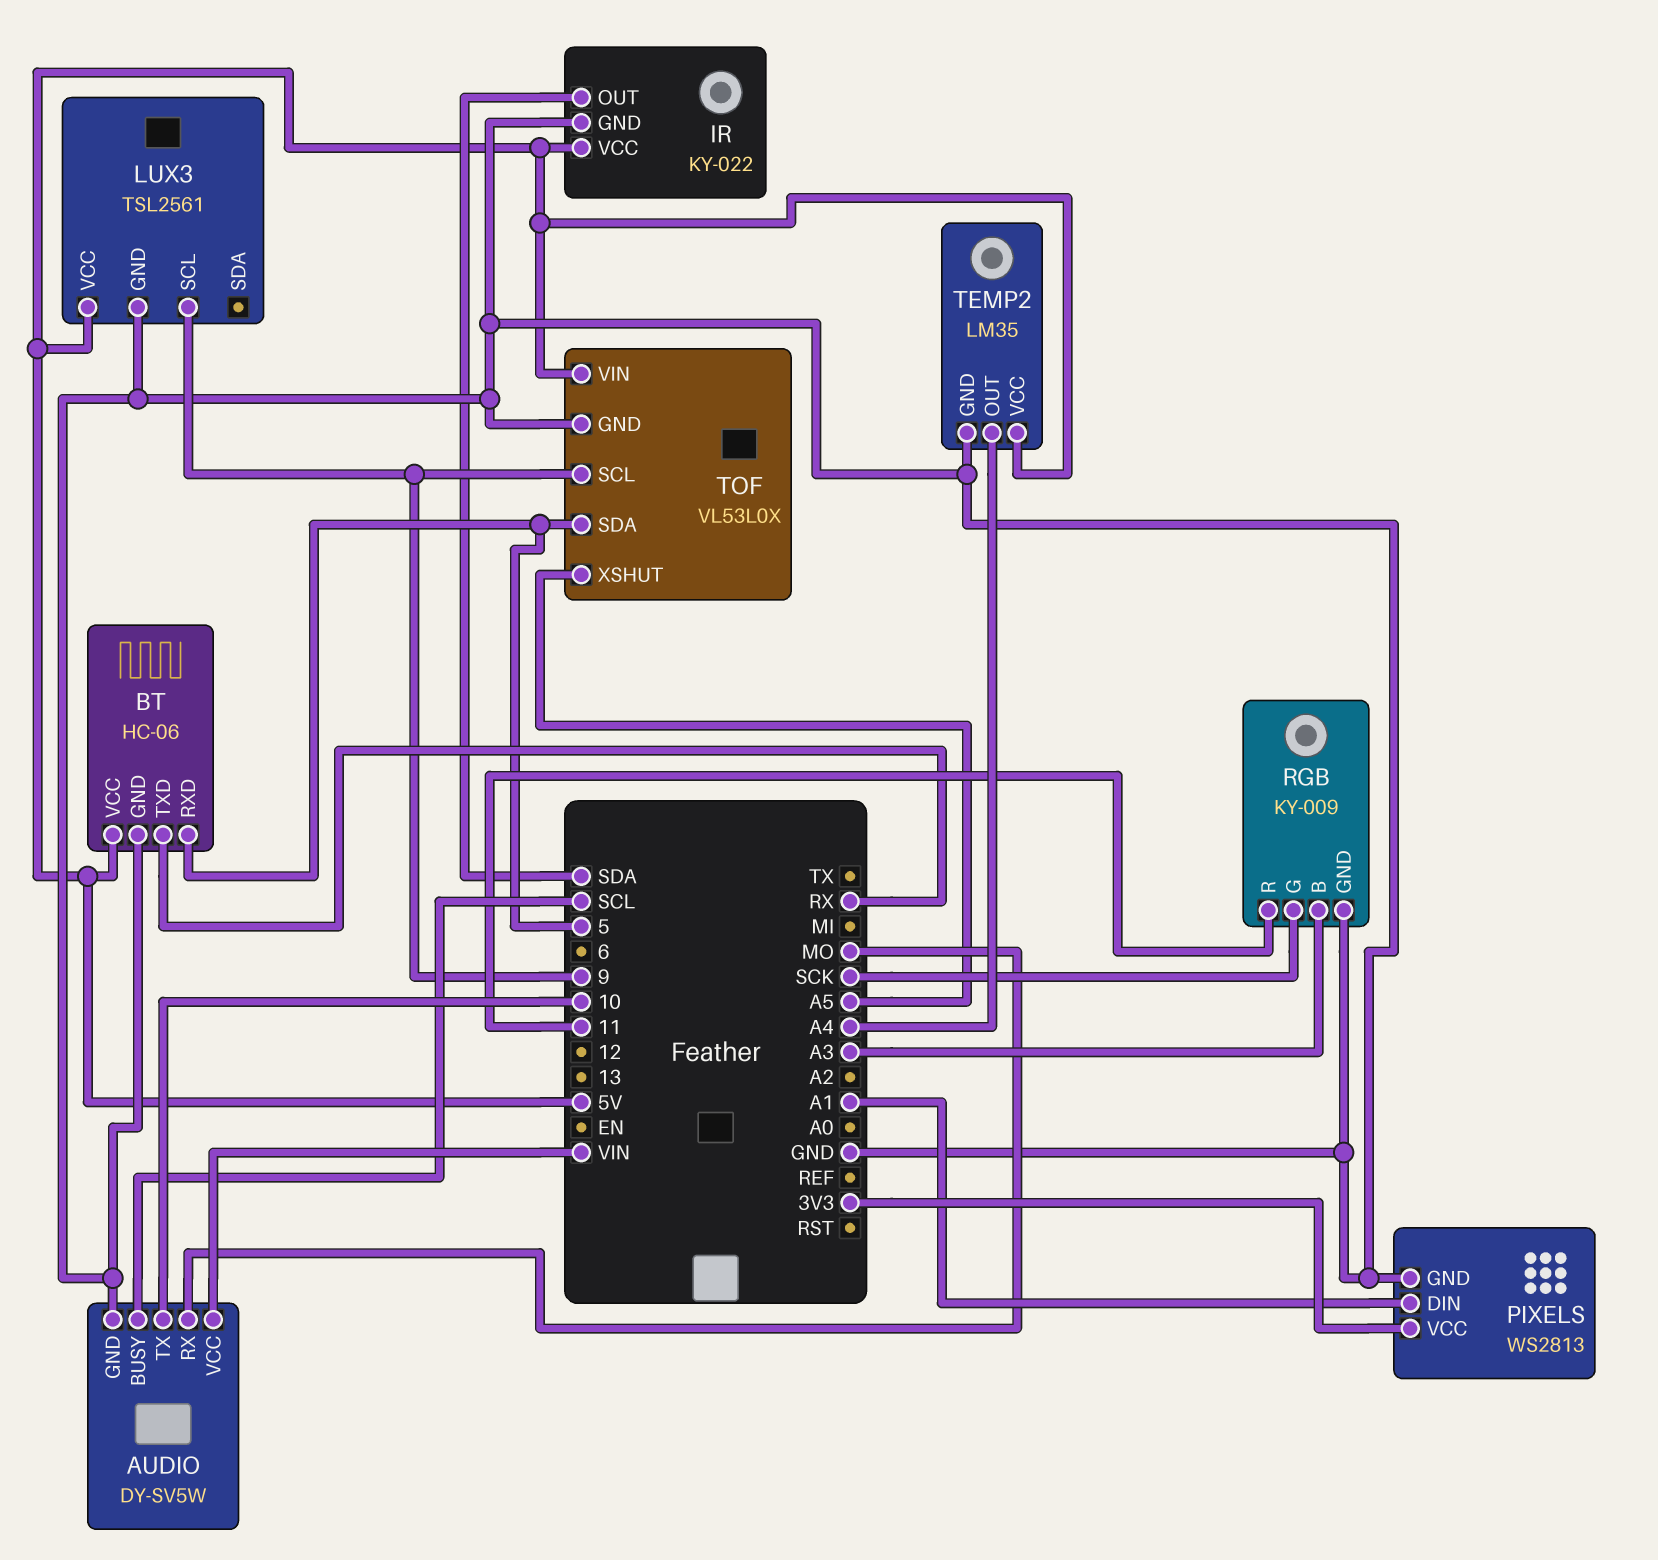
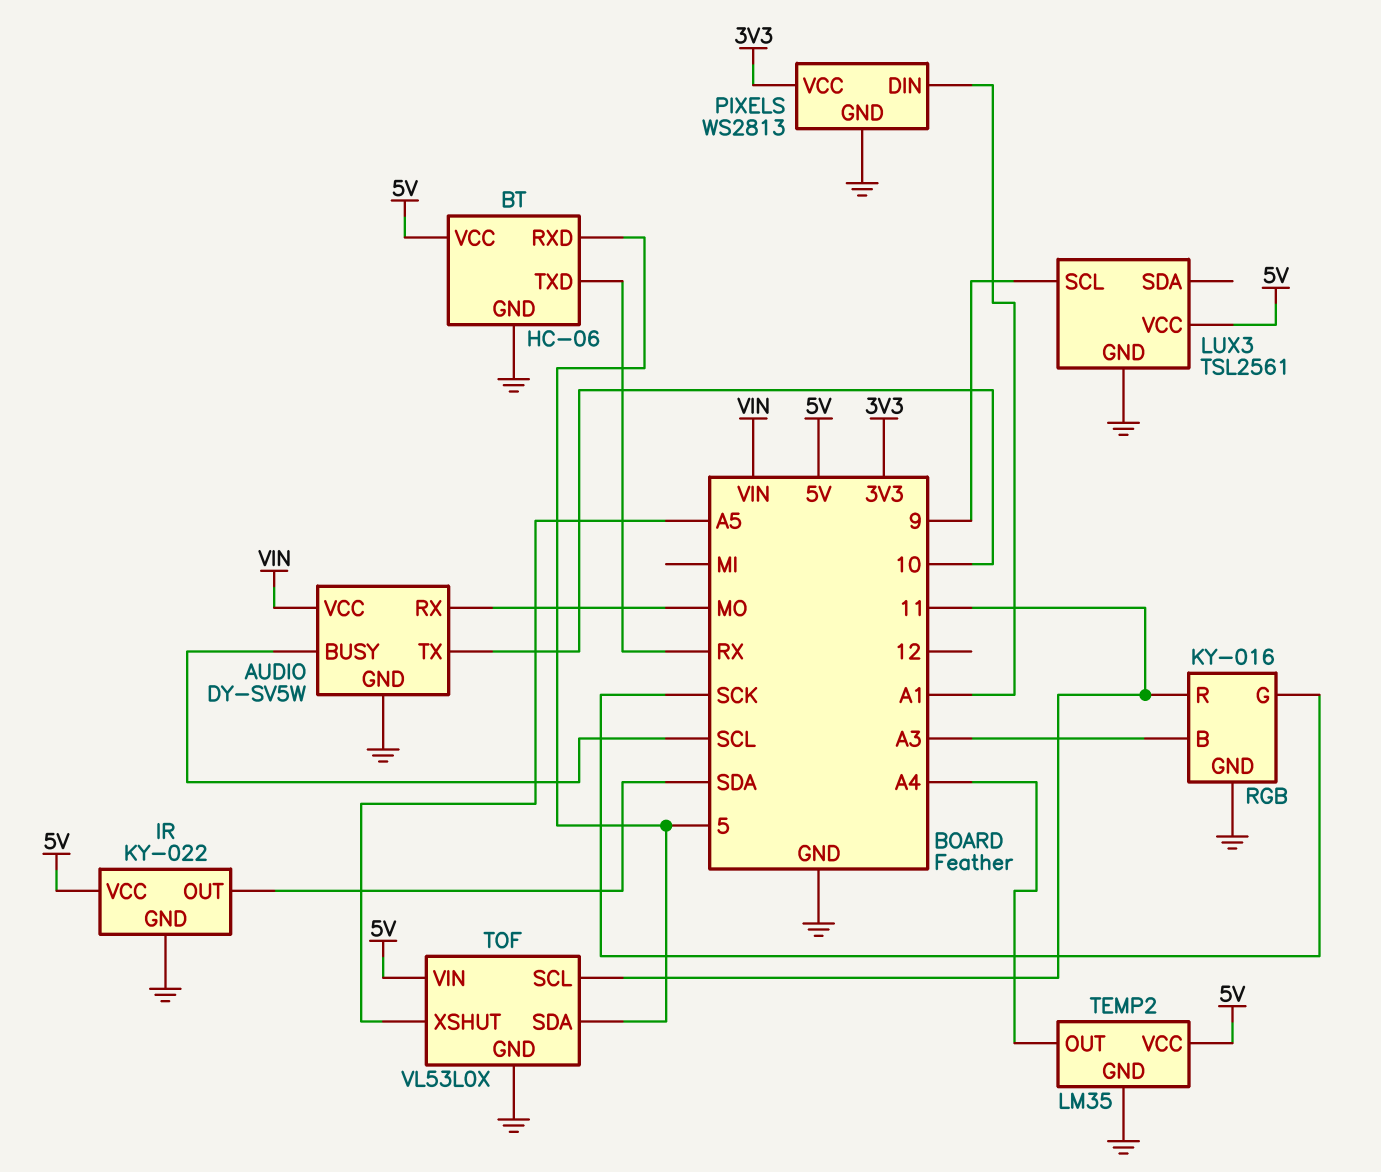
RGB: KY-009 -> KY-016
TOF pin SCL: 9 -> 11

